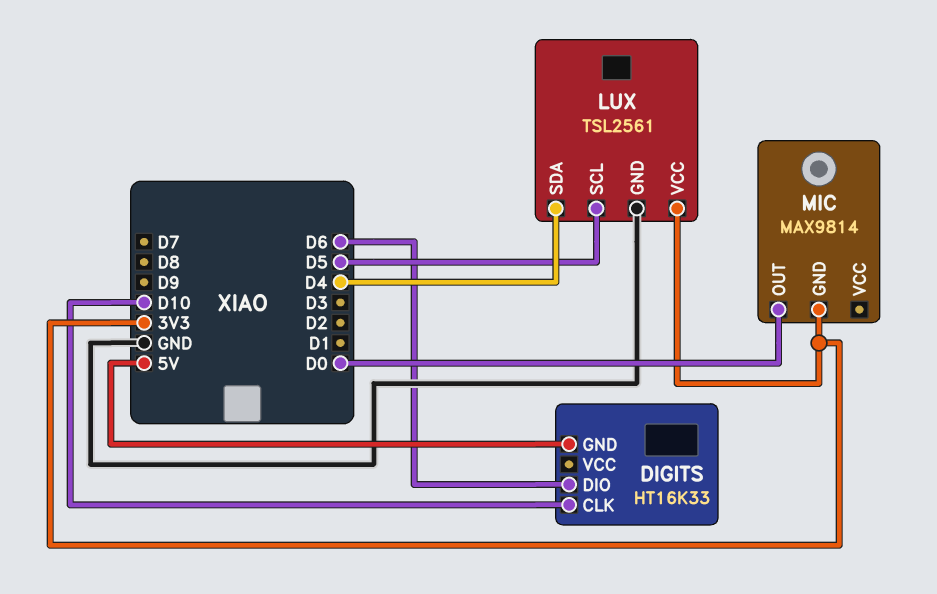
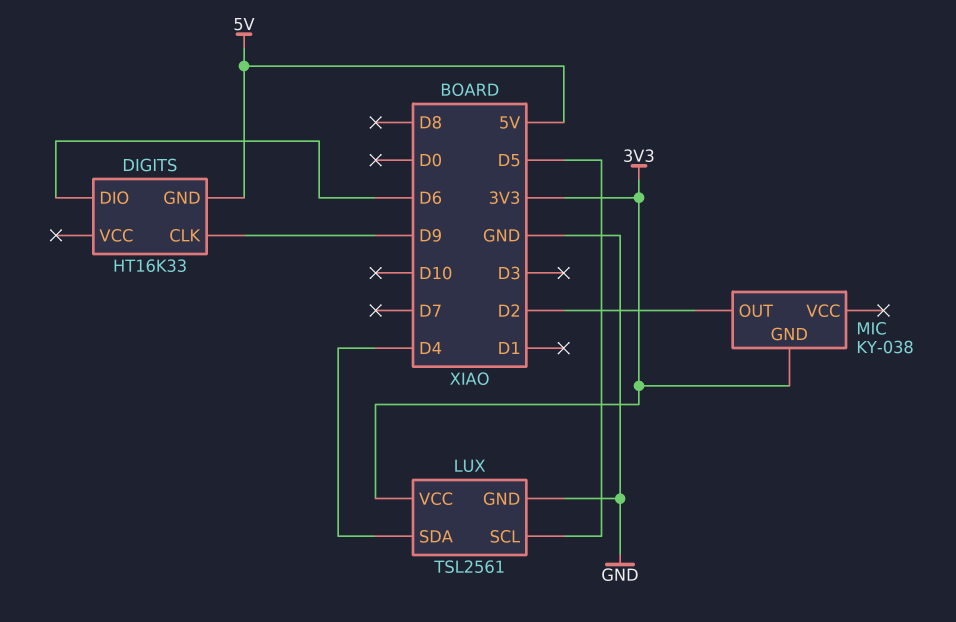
DIGITS pin CLK: D10 -> D9
MIC: MAX9814 -> KY-038
MIC pin OUT: D0 -> D2

